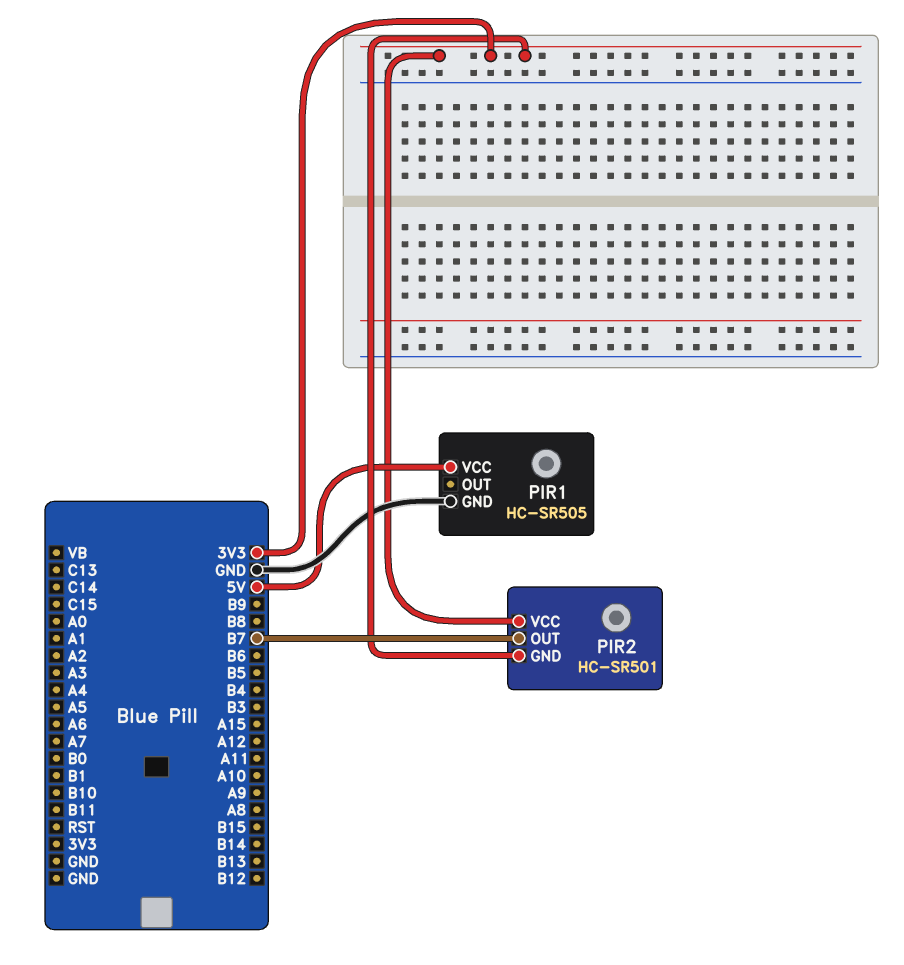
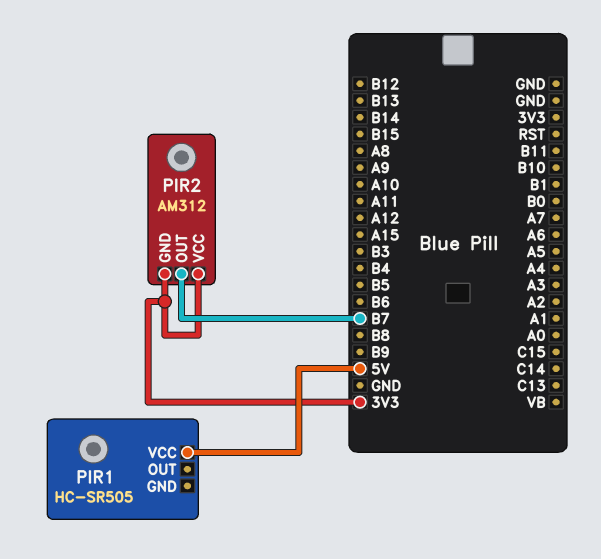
PIR1 pin GND: GND -> none
PIR2: HC-SR501 -> AM312

